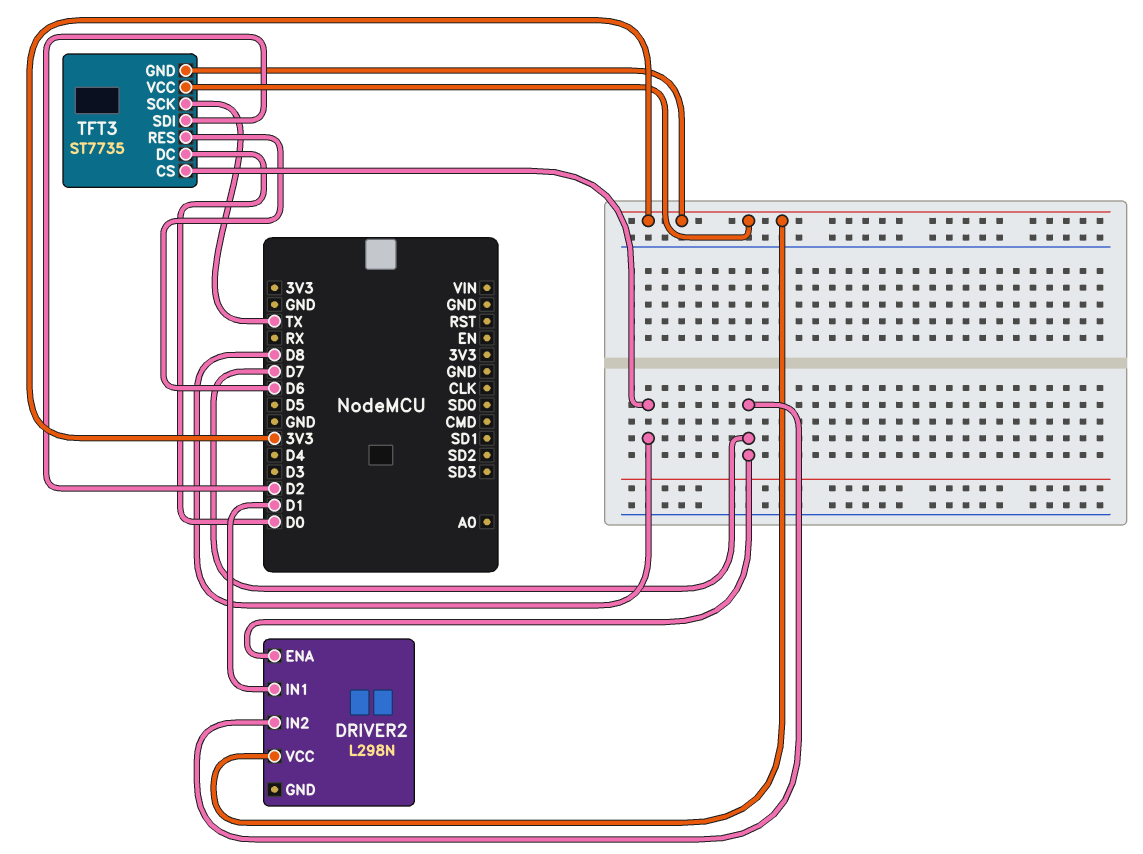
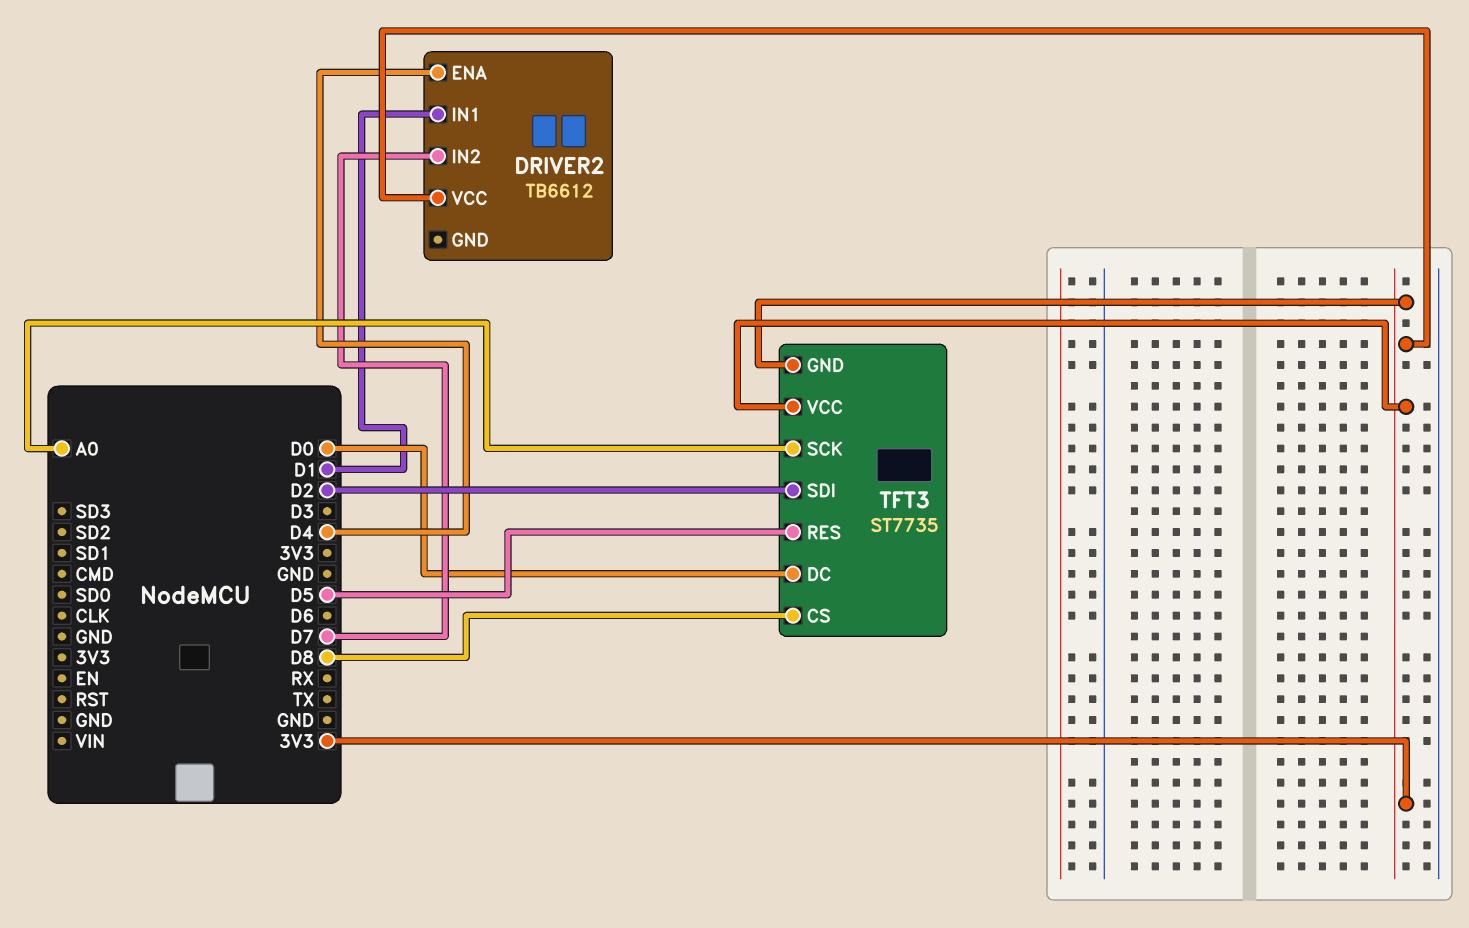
DRIVER2: L298N -> TB6612
DRIVER2 pin ENA: D7 -> D4
TFT3 pin RES: D6 -> D5
TFT3 pin SCK: TX -> A0

